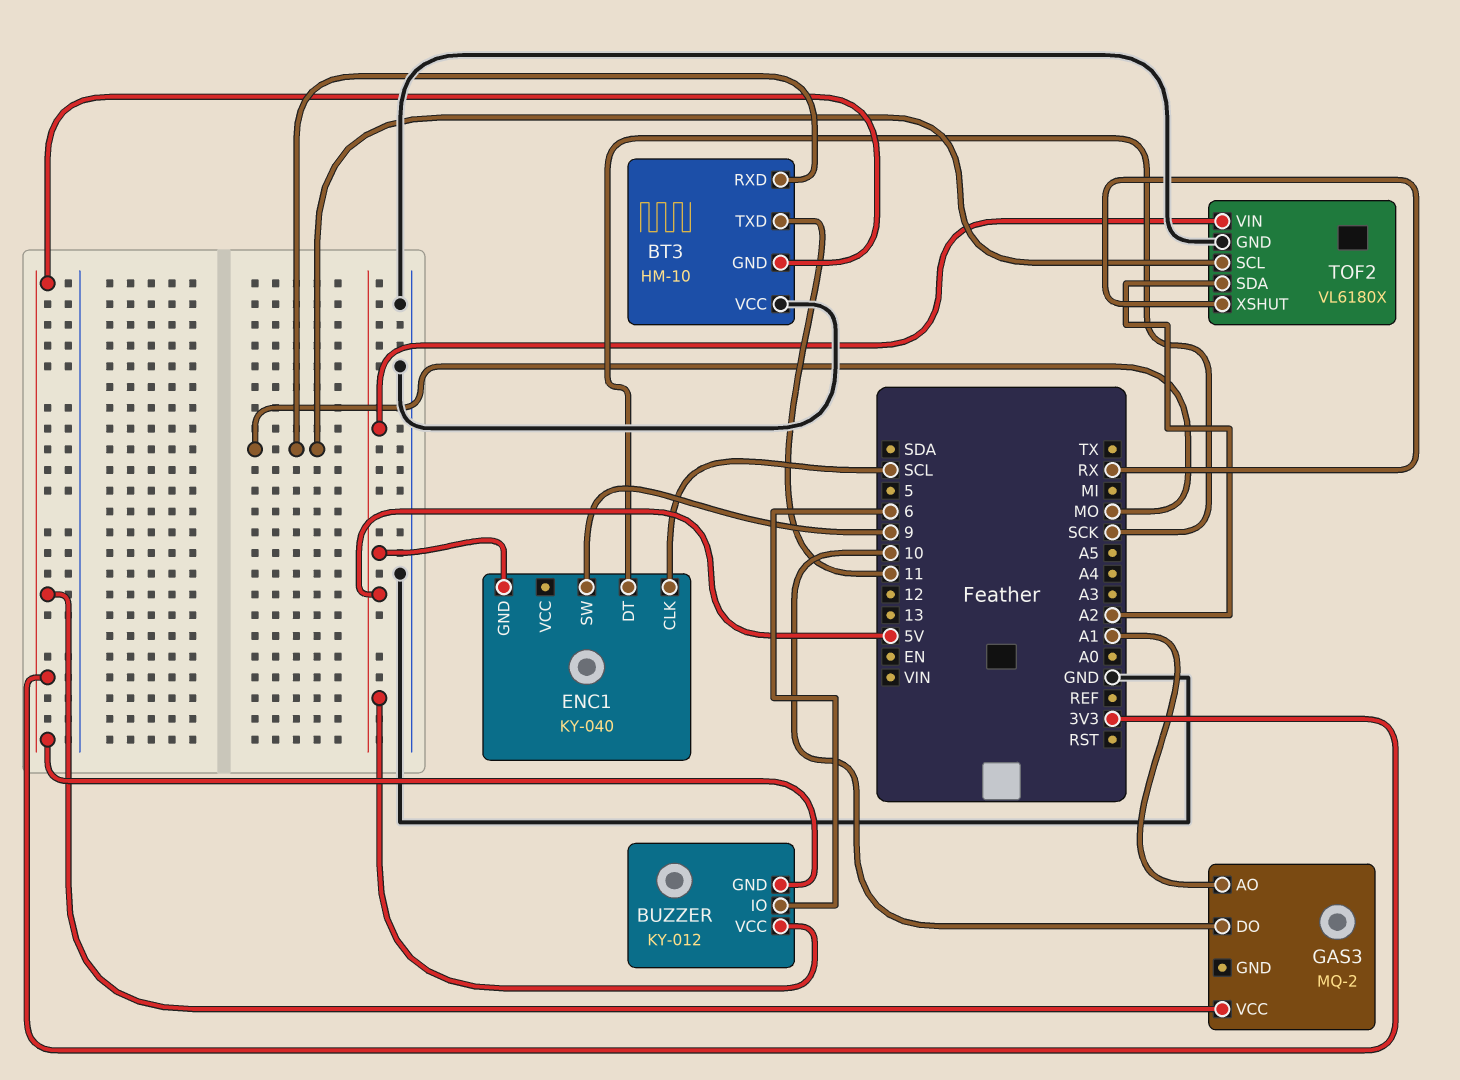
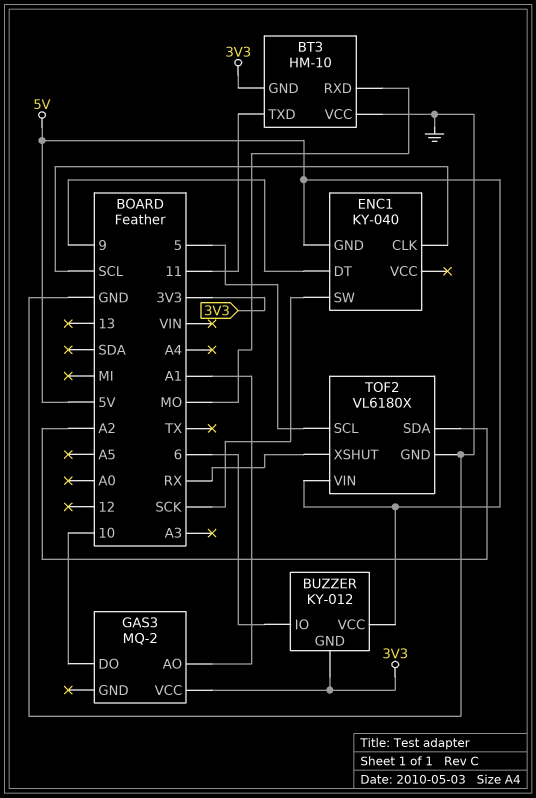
ENC1 pin DT: SCK -> 9
ENC1 pin SW: 9 -> SCK
TOF2 pin SCL: MO -> 5

